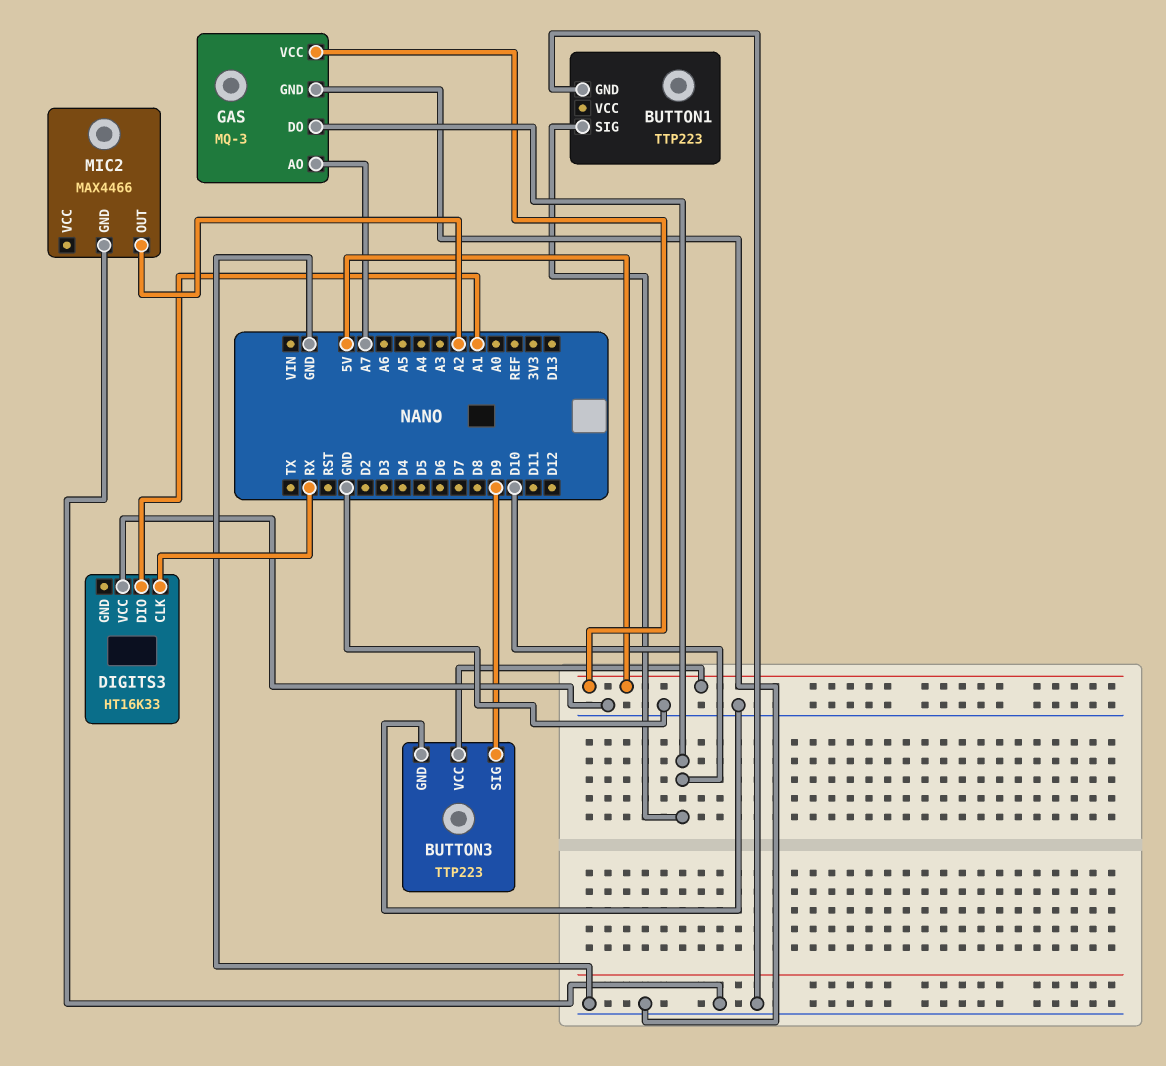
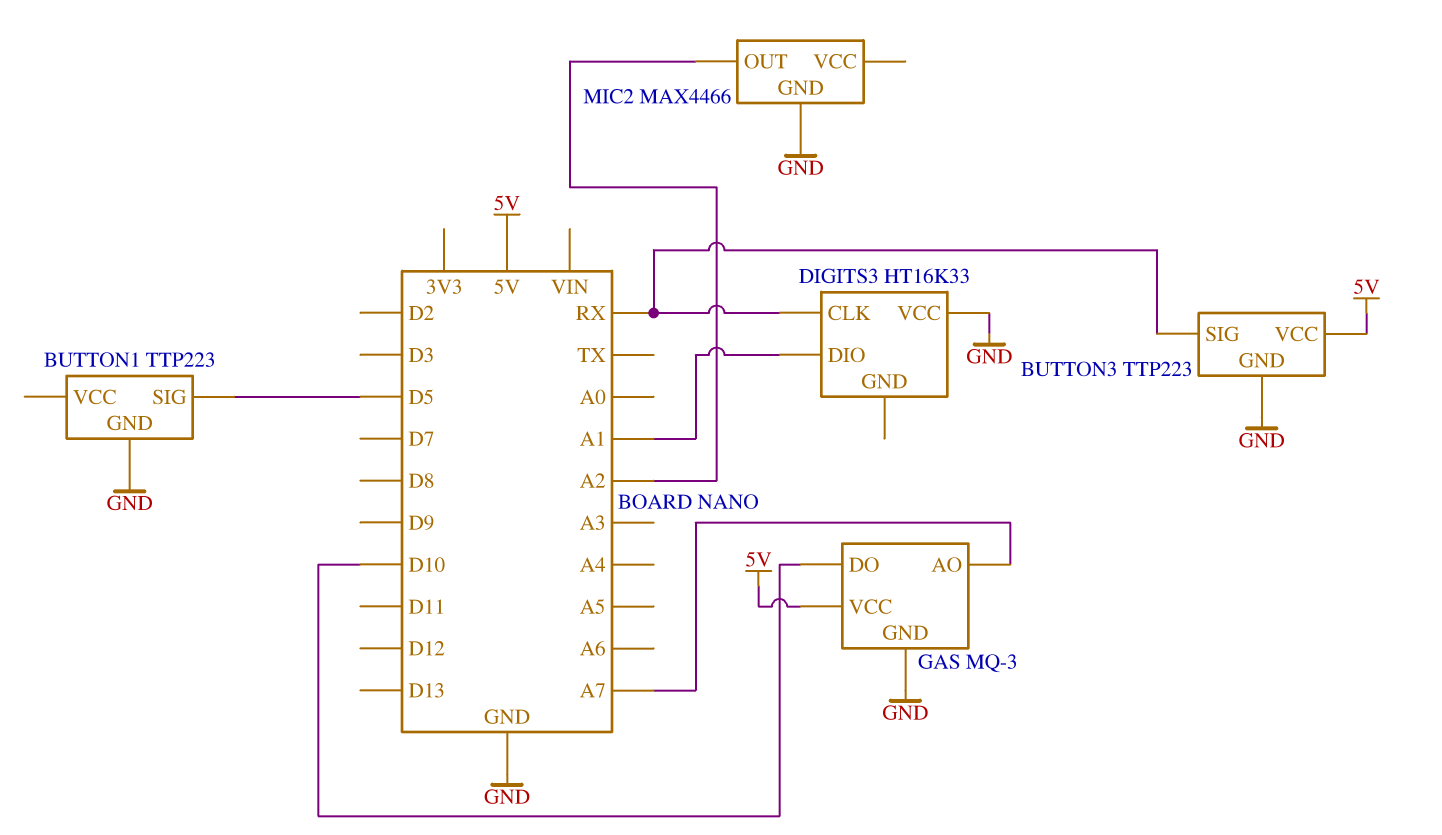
BUTTON1 pin SIG: D10 -> D5
BUTTON3 pin SIG: D9 -> RX

